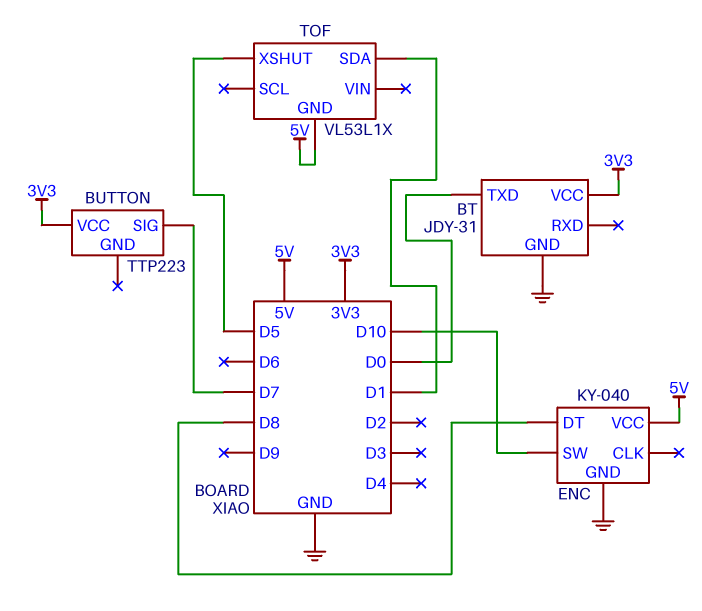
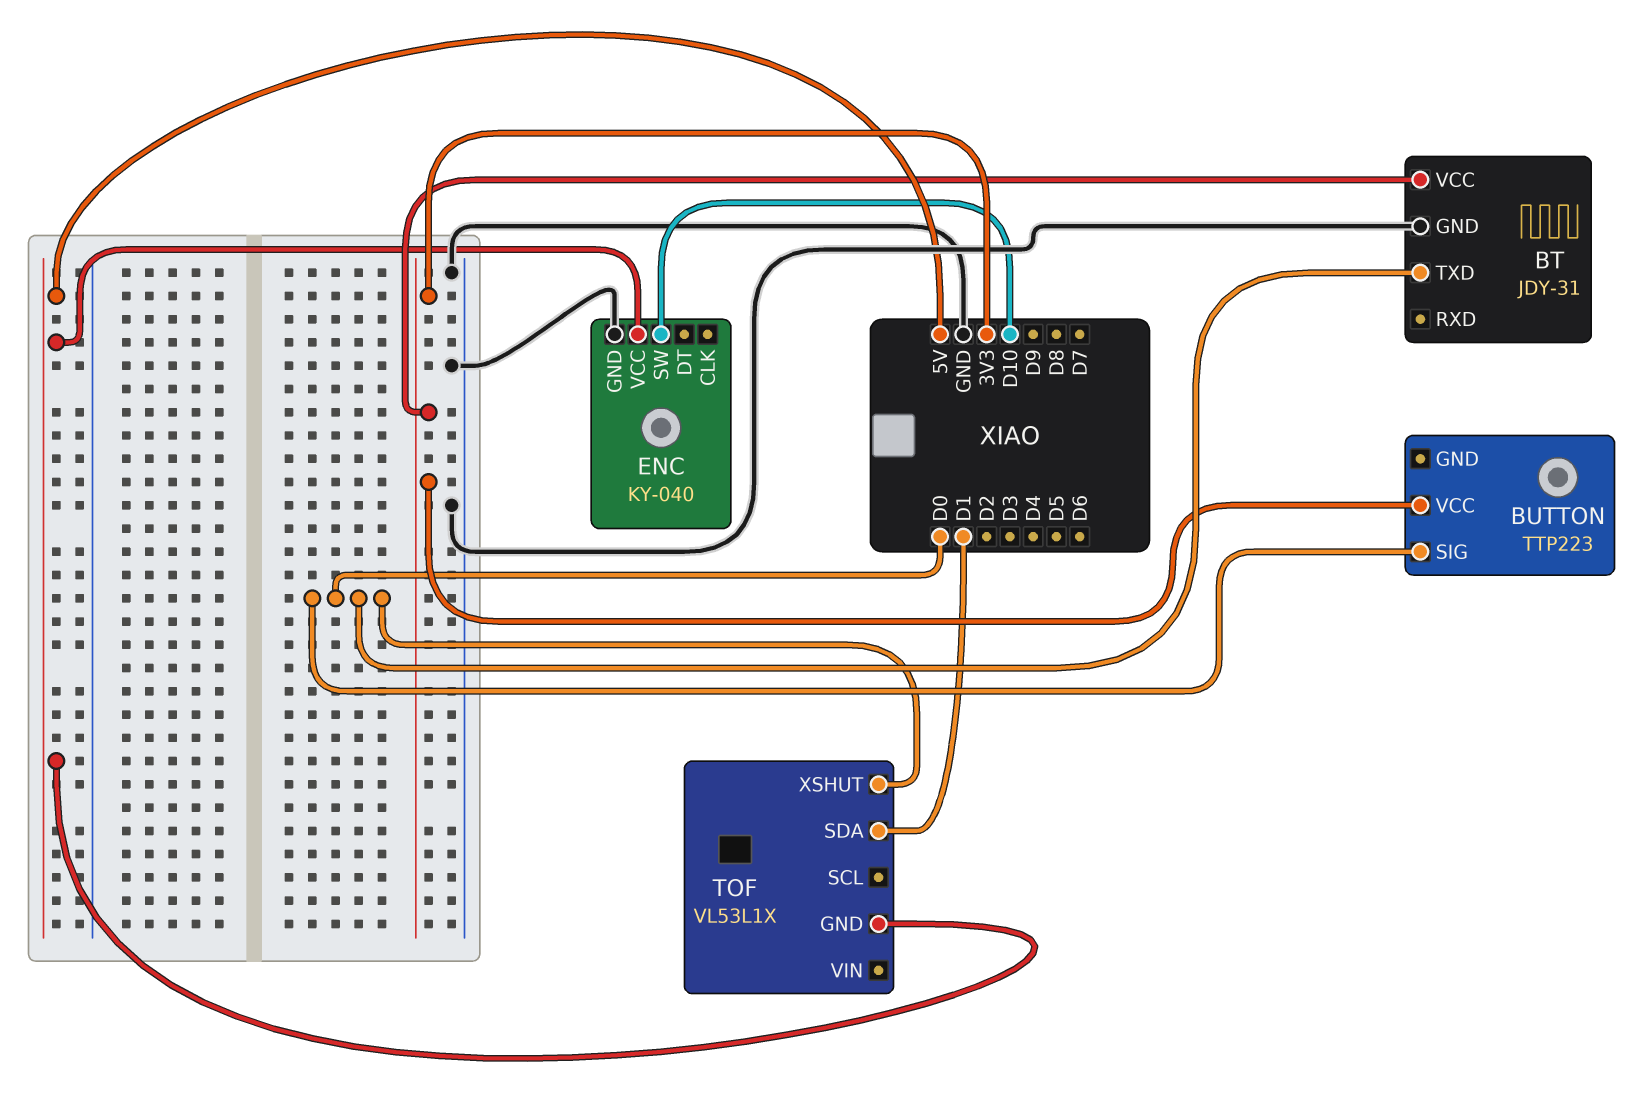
BUTTON pin SIG: D7 -> D0
ENC pin DT: D8 -> none
TOF pin XSHUT: D5 -> D0

